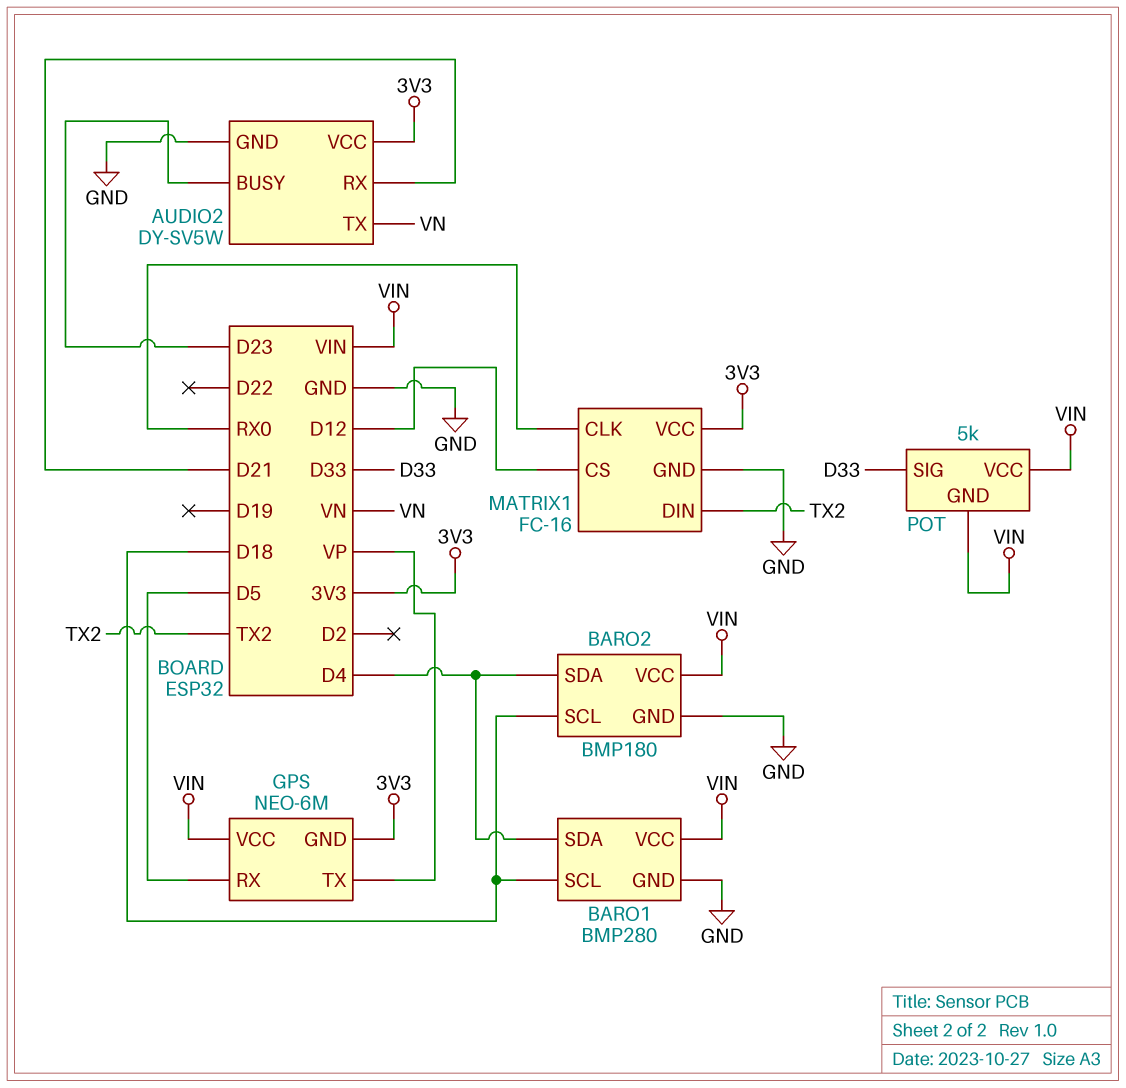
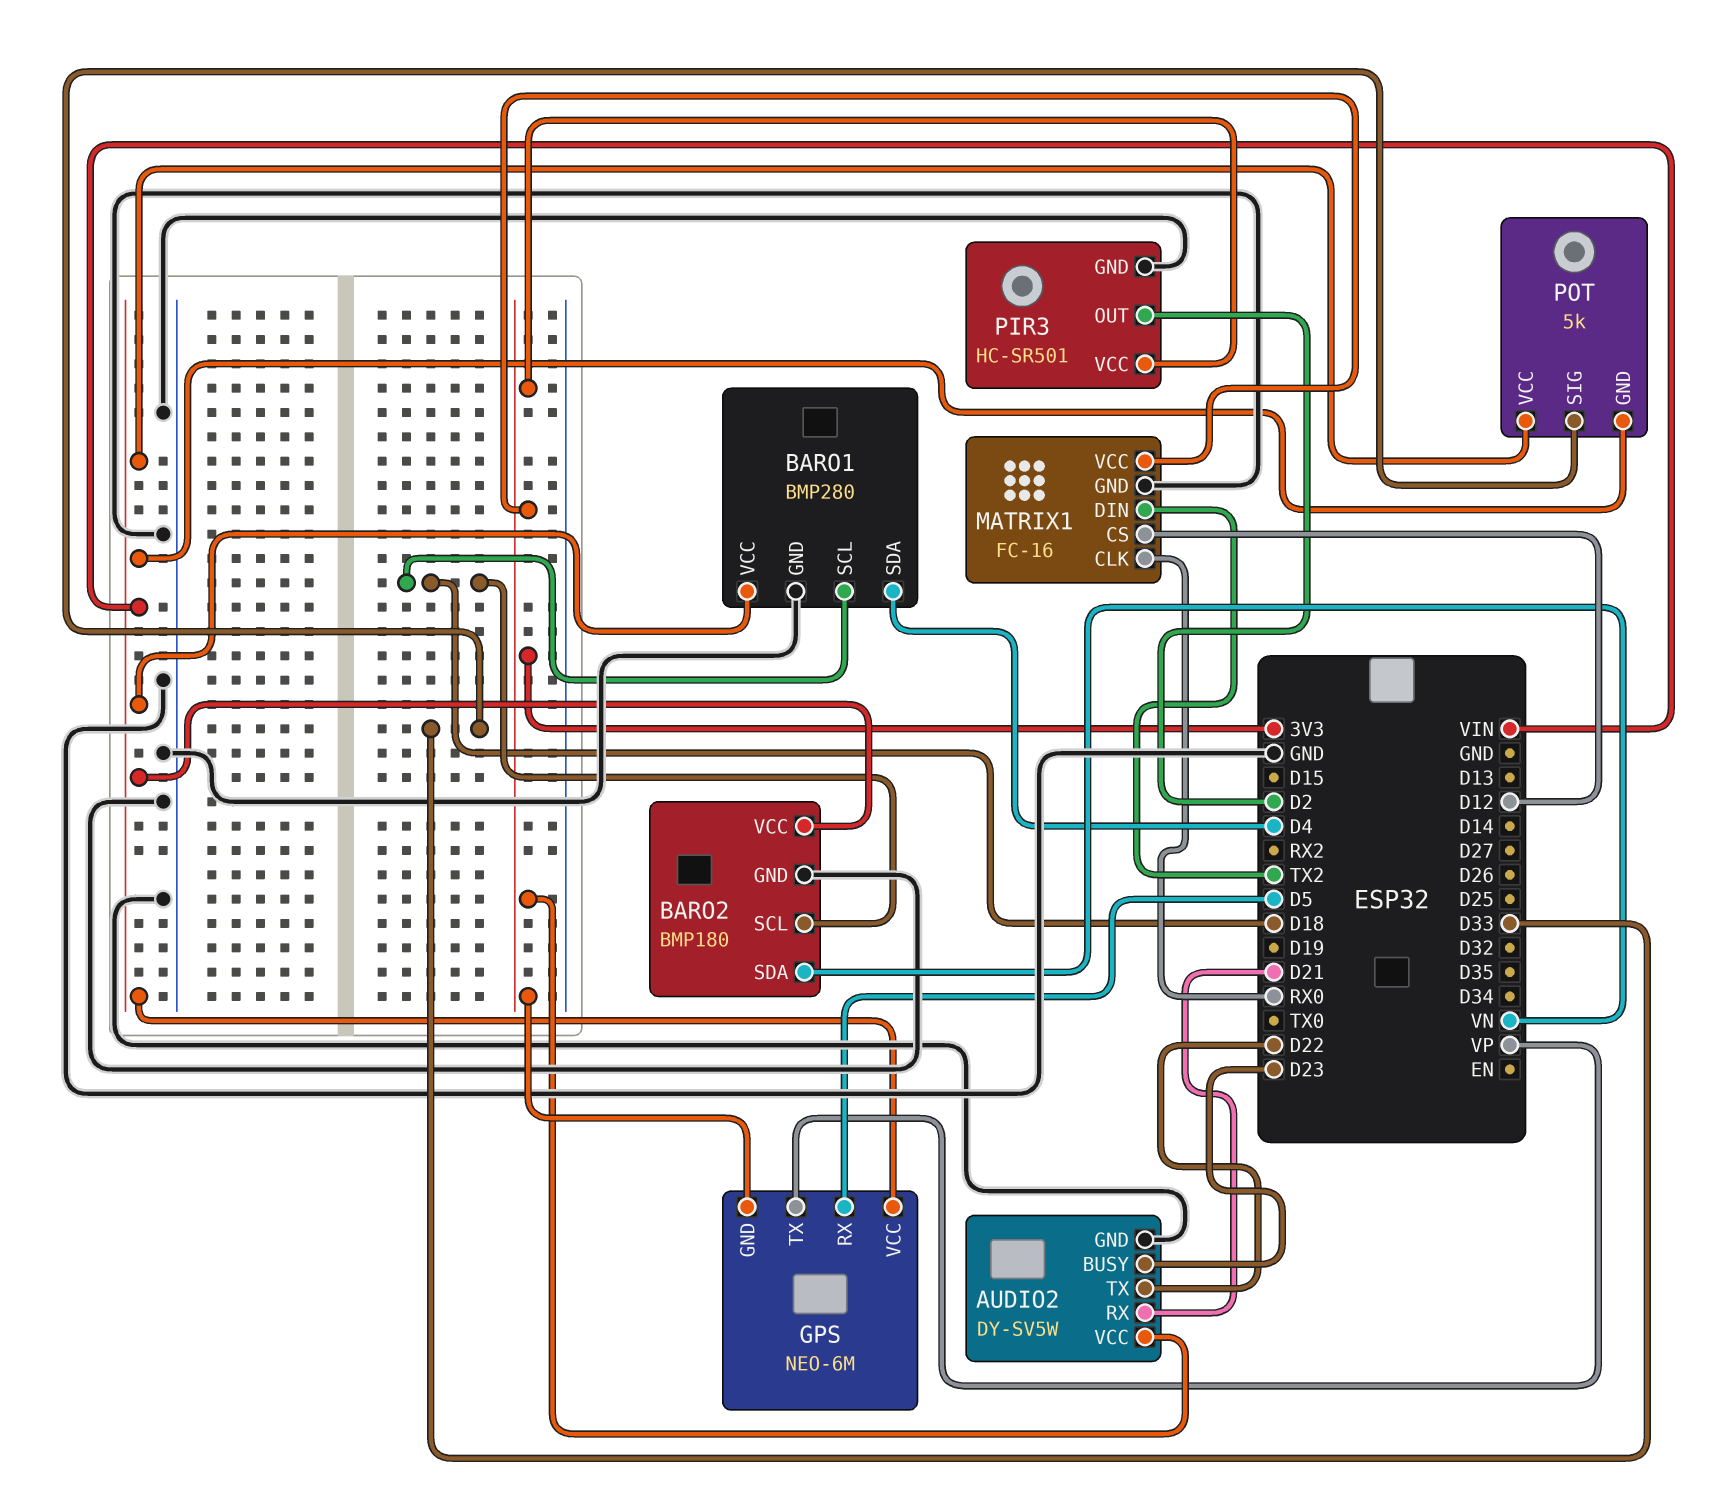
AUDIO2 pin TX: VN -> D22
BARO2 pin SDA: D4 -> VN
PIR3: none -> HC-SR501
PIR3 pin GND: none -> GND
PIR3 pin OUT: none -> D2
PIR3 pin VCC: none -> 3V3

